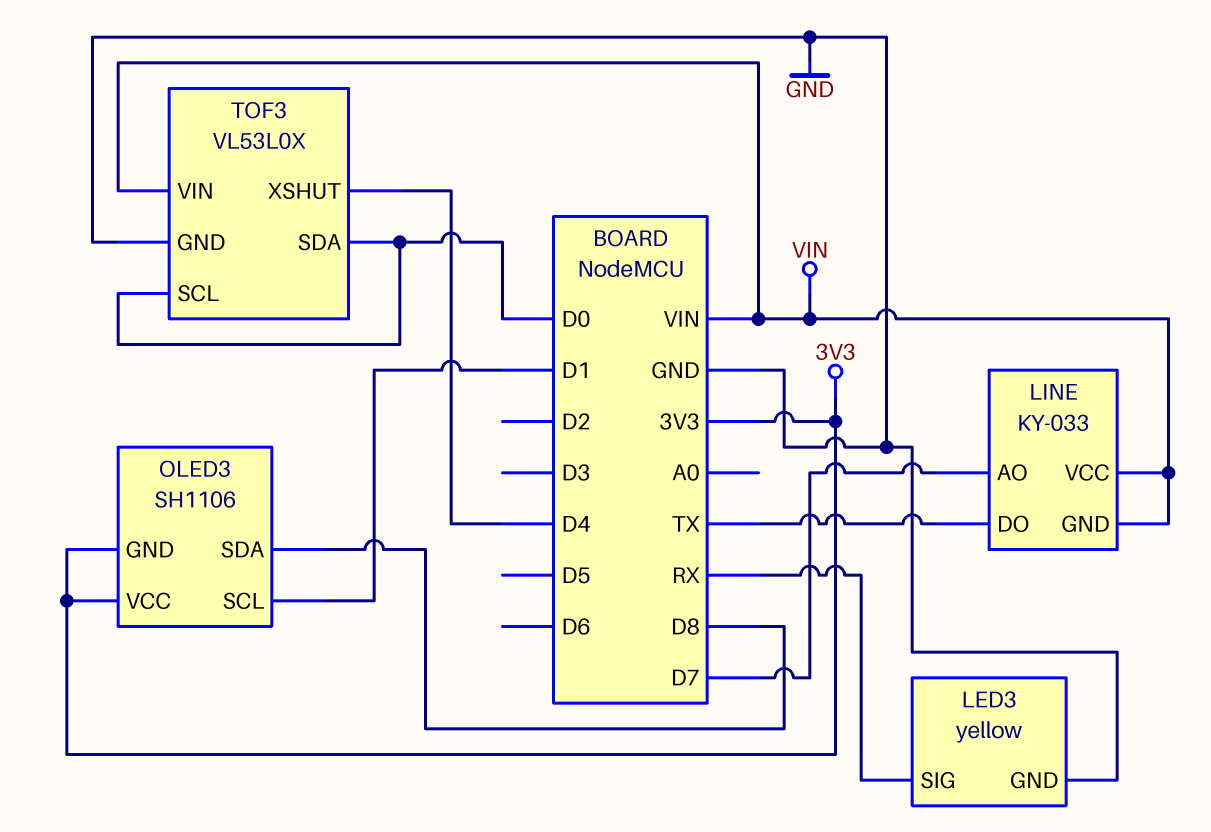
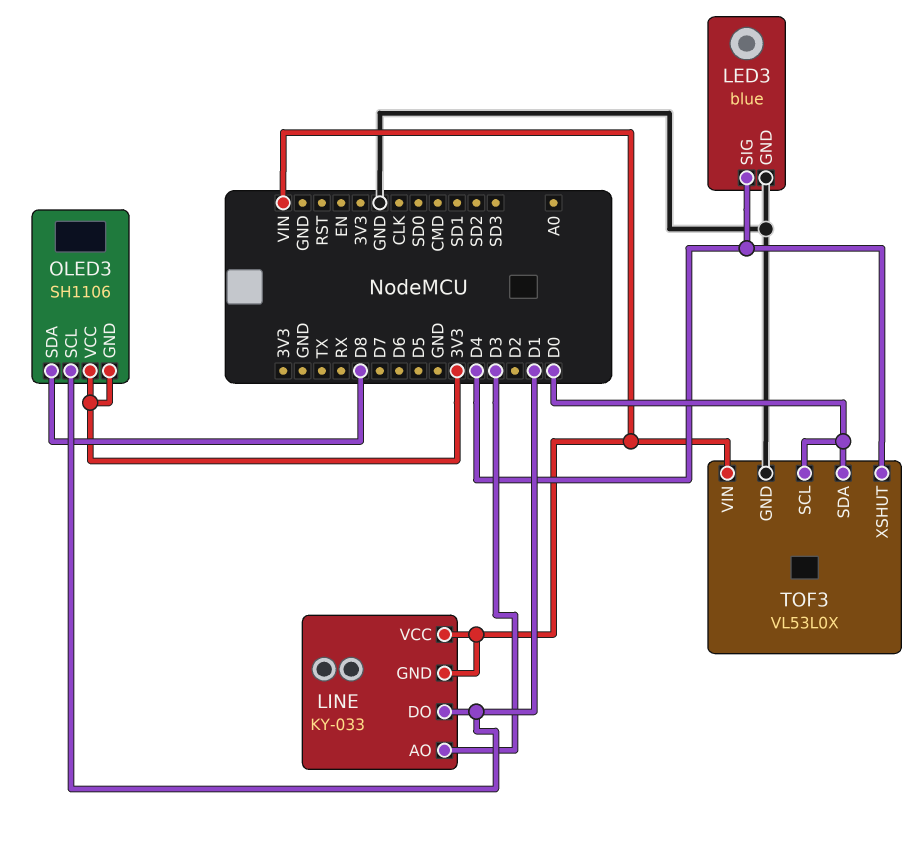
LED3: yellow -> blue
LED3 pin SIG: RX -> D4
LINE pin AO: D7 -> D3
LINE pin DO: TX -> D1

